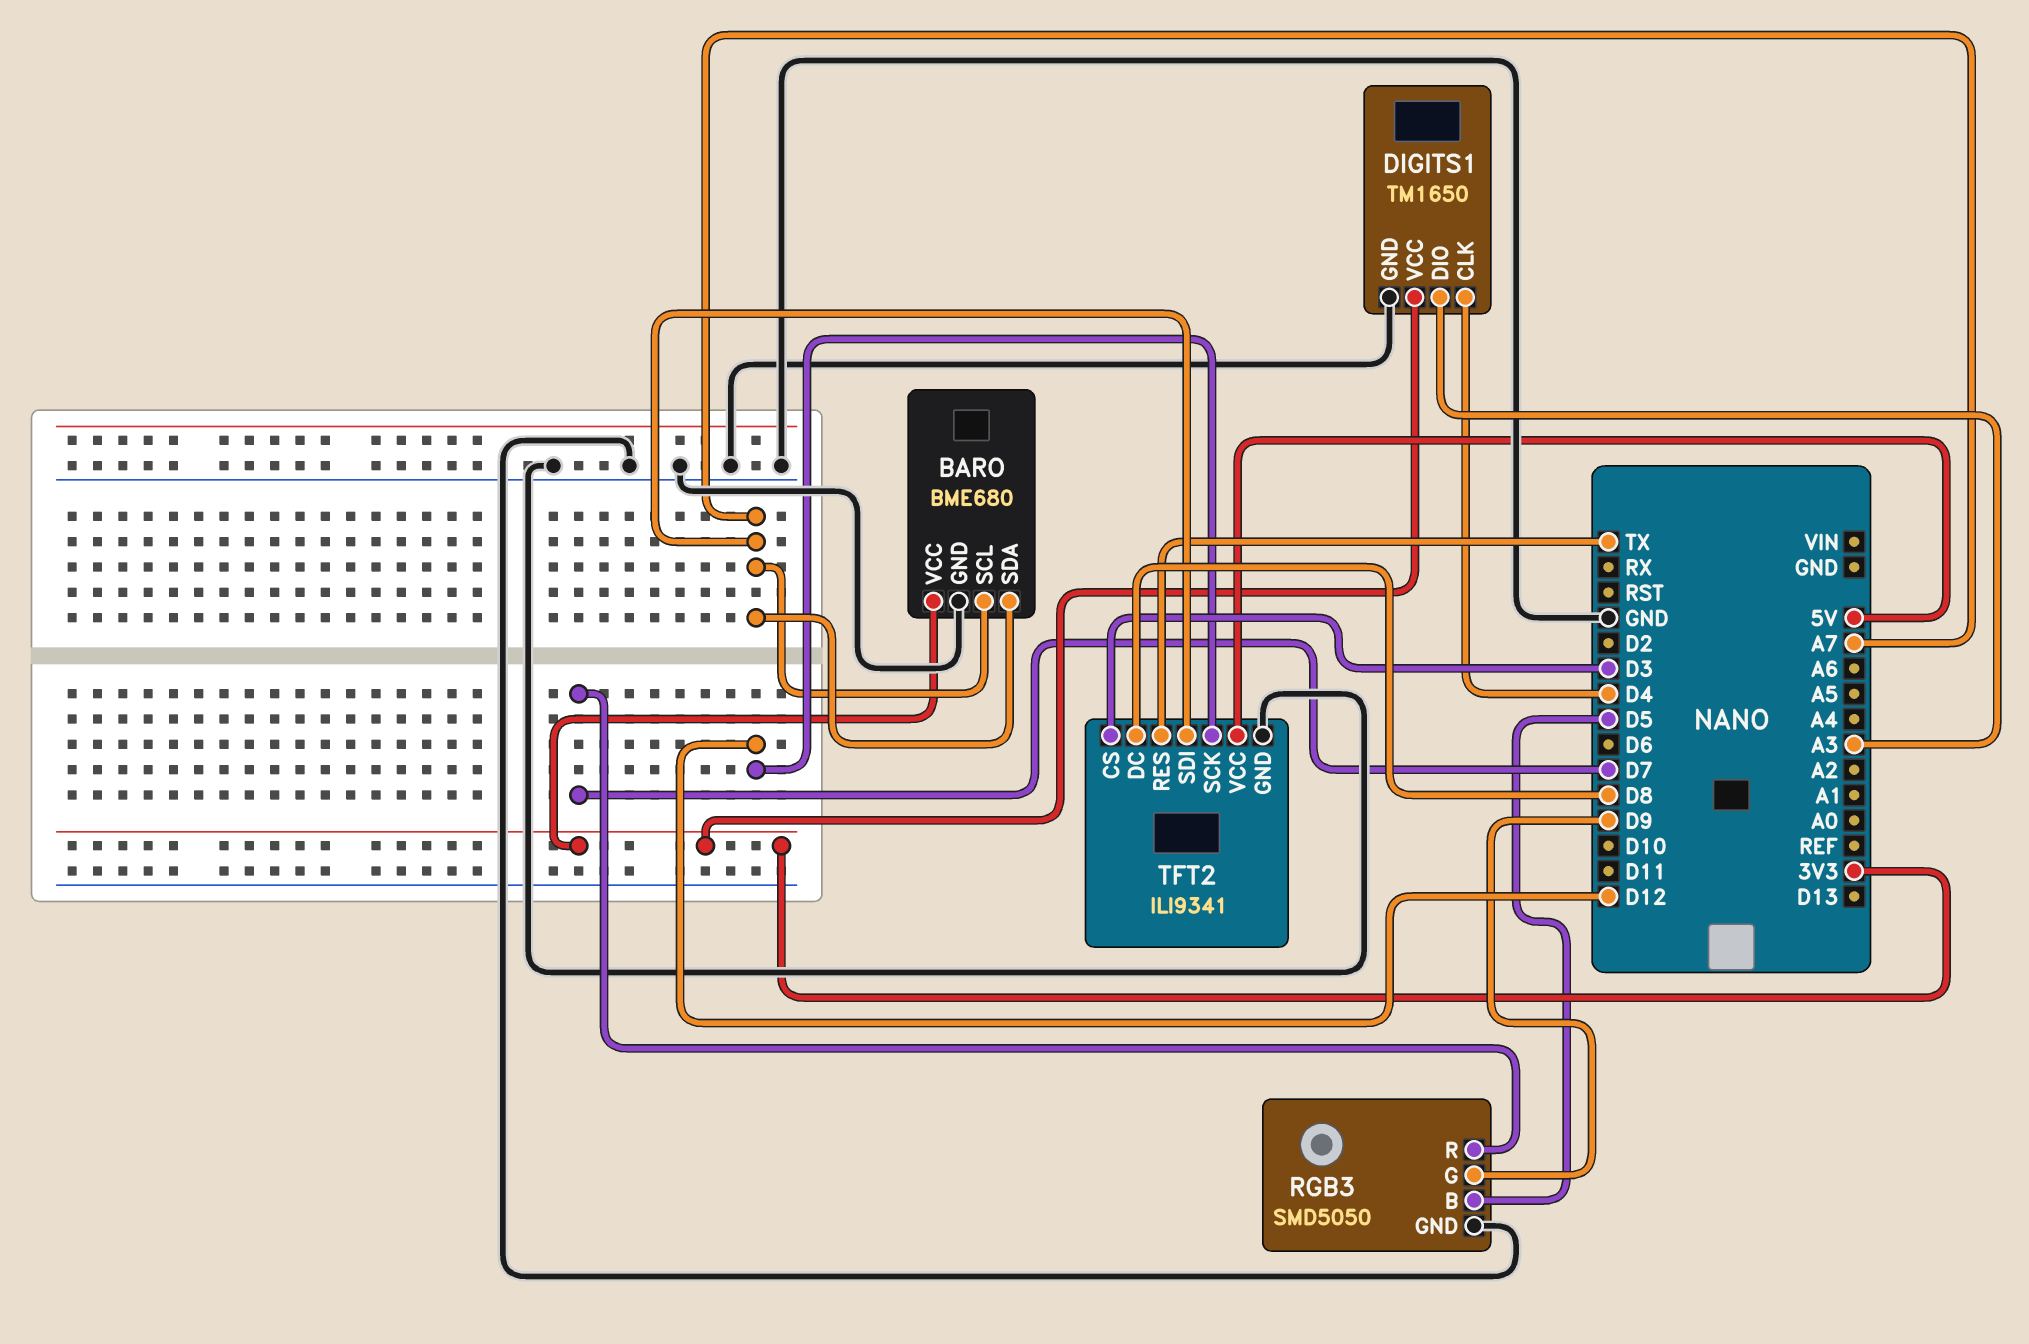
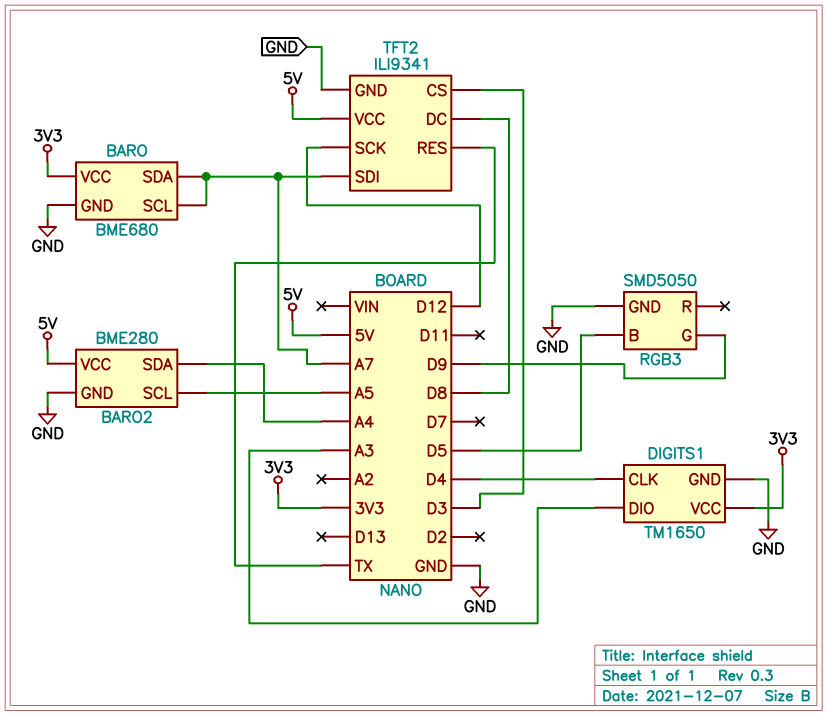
BARO2: none -> BME280
BARO2 pin GND: none -> GND
BARO2 pin SCL: none -> A5
BARO2 pin SDA: none -> A4
BARO2 pin VCC: none -> 5V
RGB3 pin R: D7 -> none

